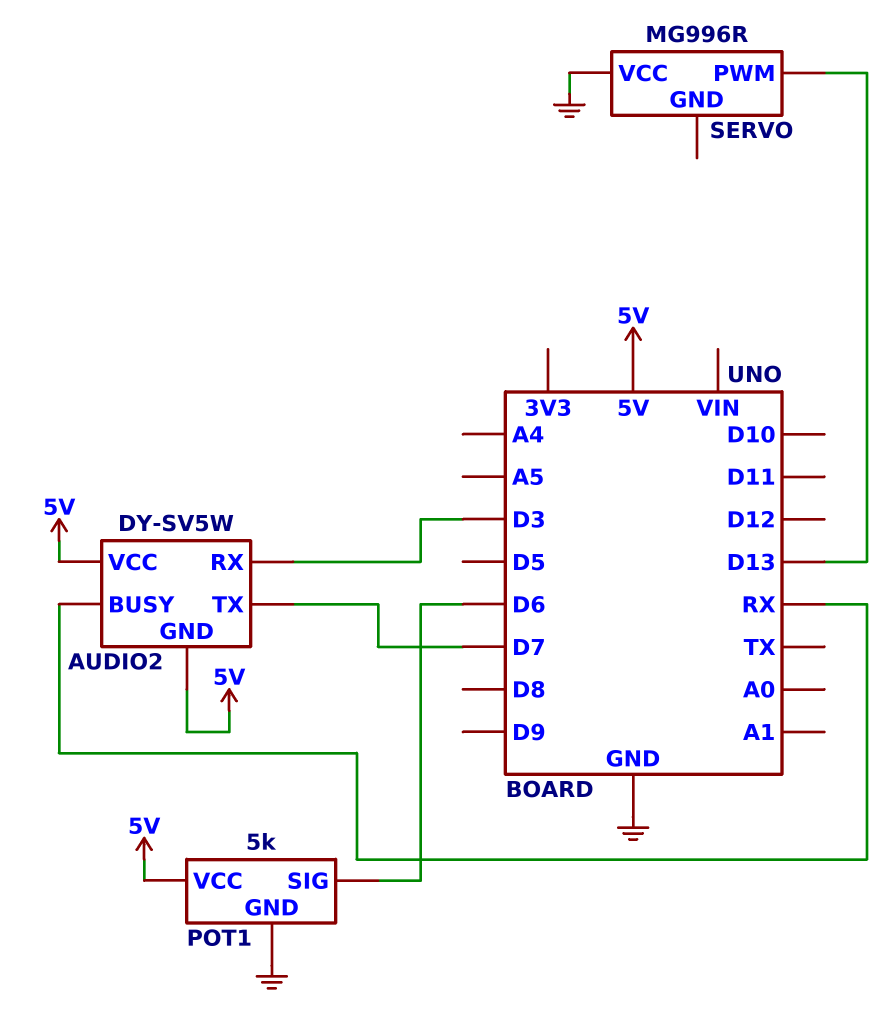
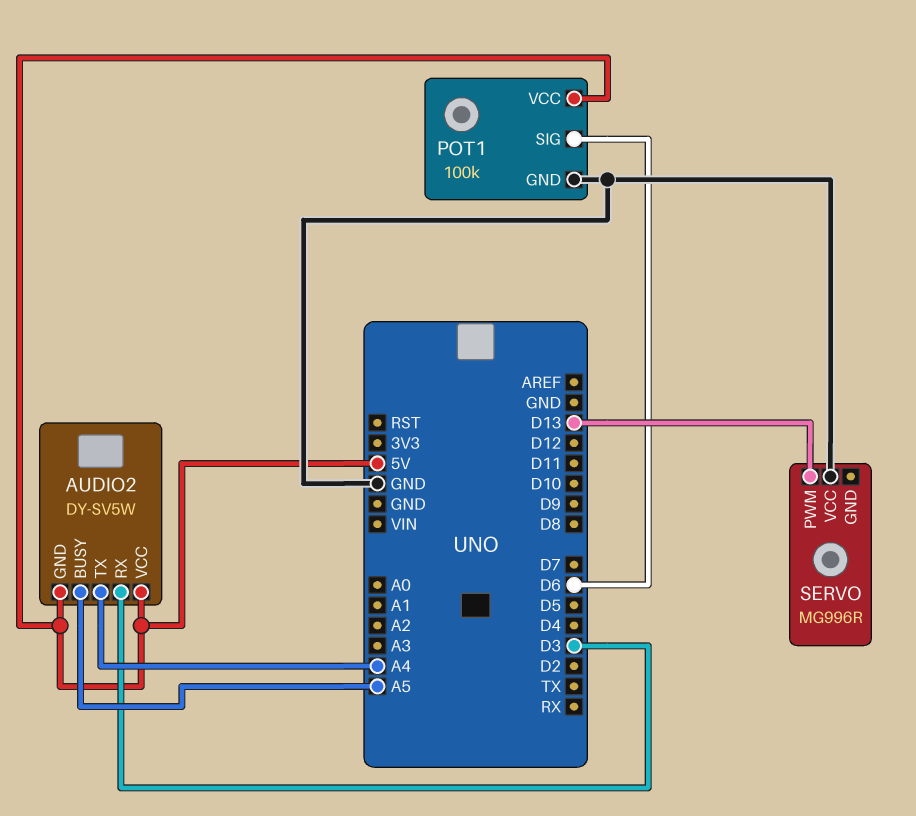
AUDIO2 pin BUSY: RX -> A5
AUDIO2 pin TX: D7 -> A4
POT1: 5k -> 100k

